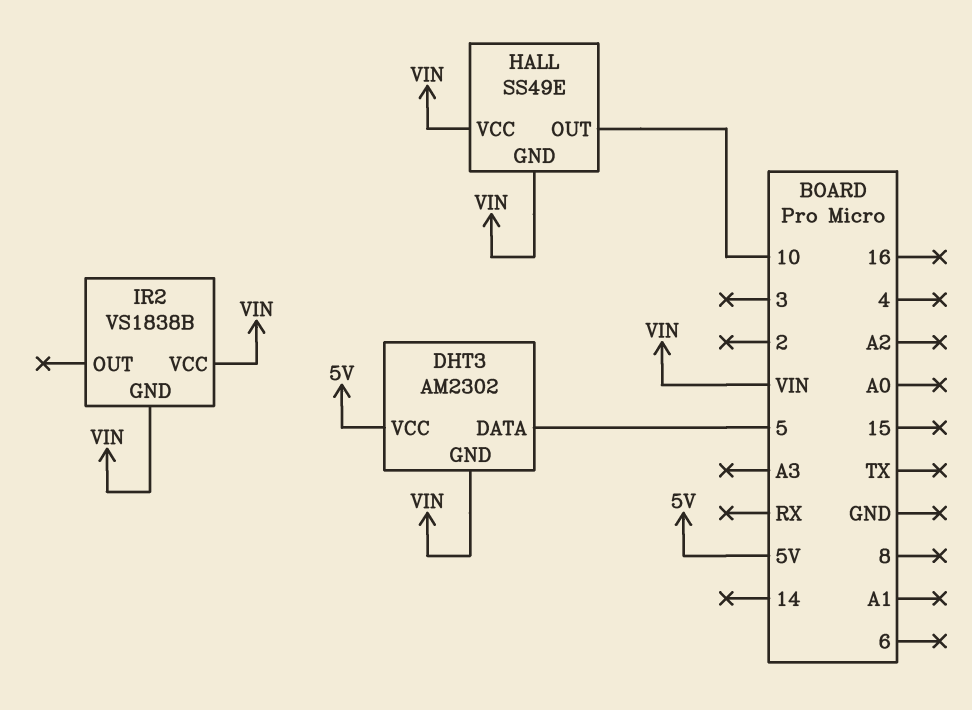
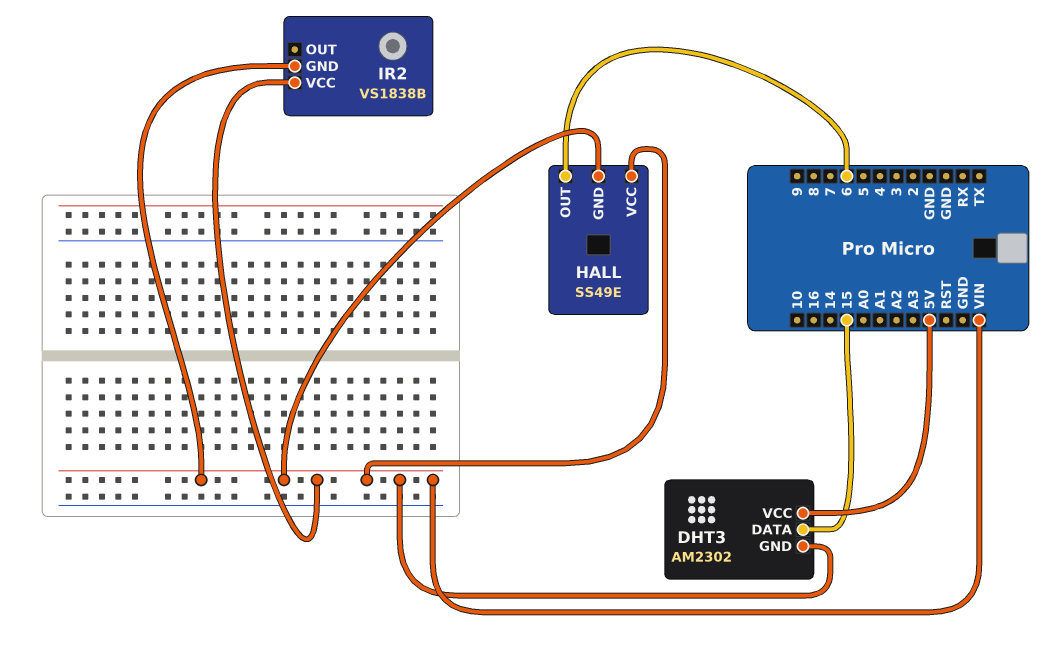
DHT3 pin DATA: 5 -> 15
HALL pin OUT: 10 -> 6

